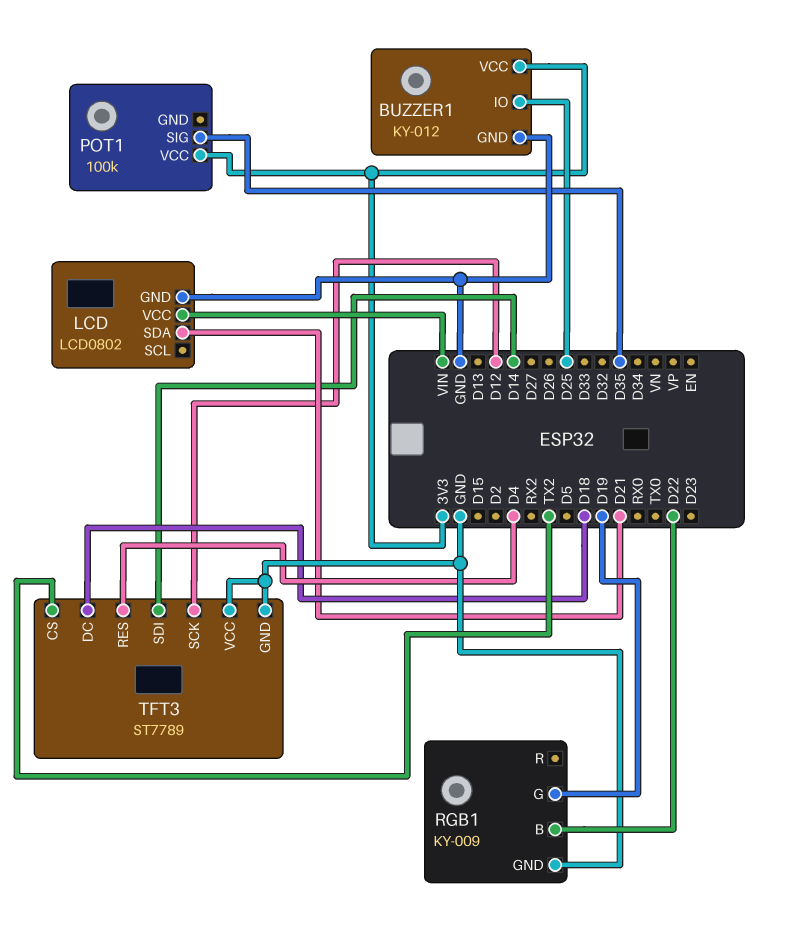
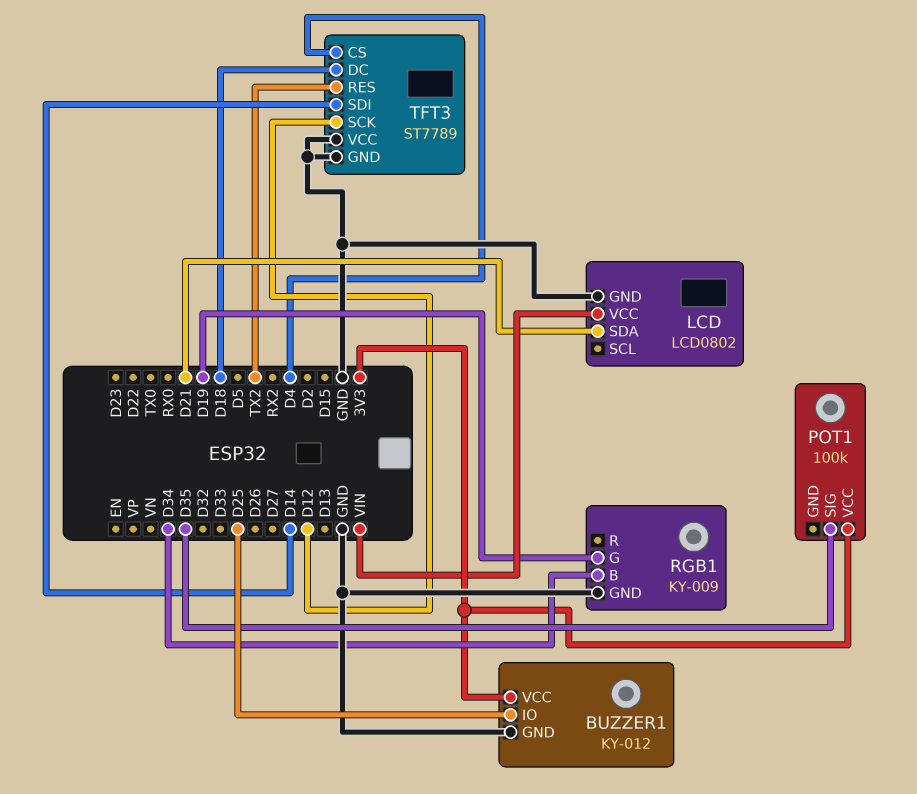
RGB1 pin B: D22 -> D34
TFT3 pin CS: TX2 -> D4
TFT3 pin RES: D4 -> TX2

